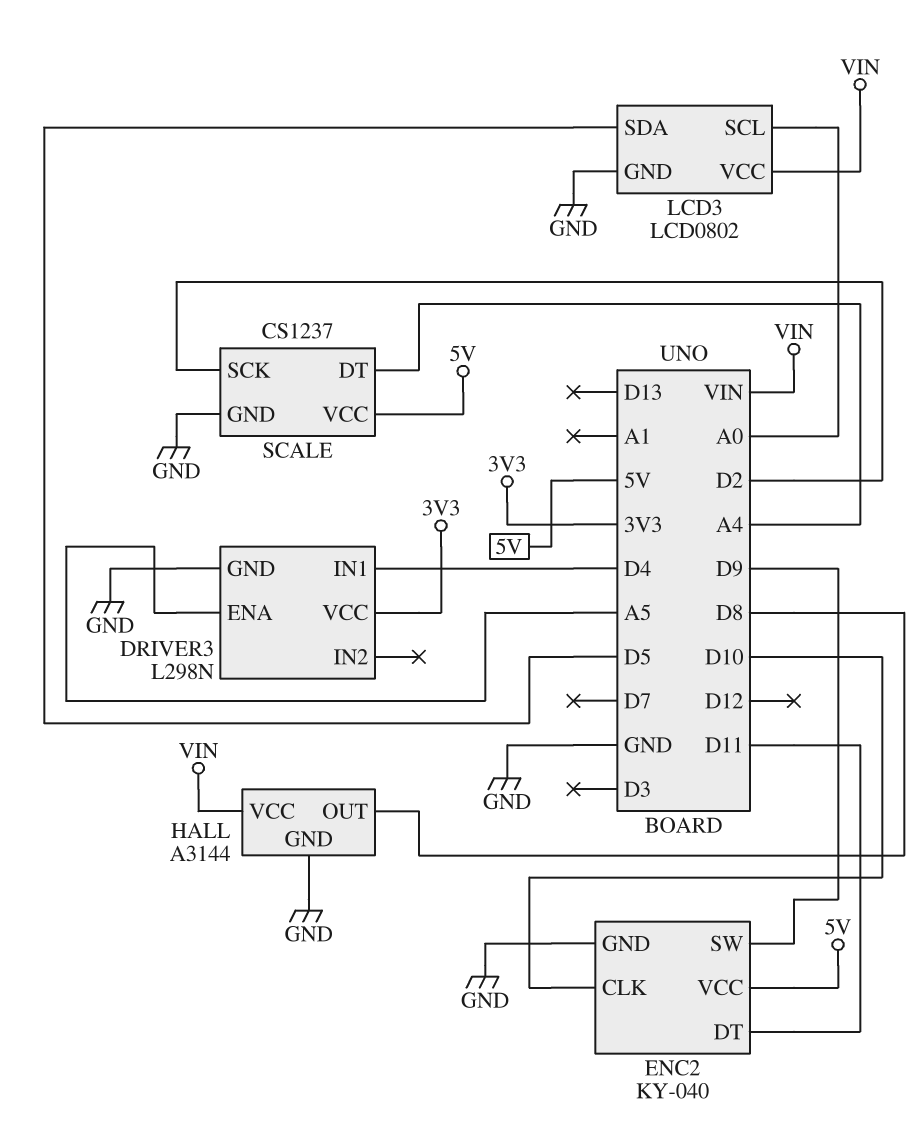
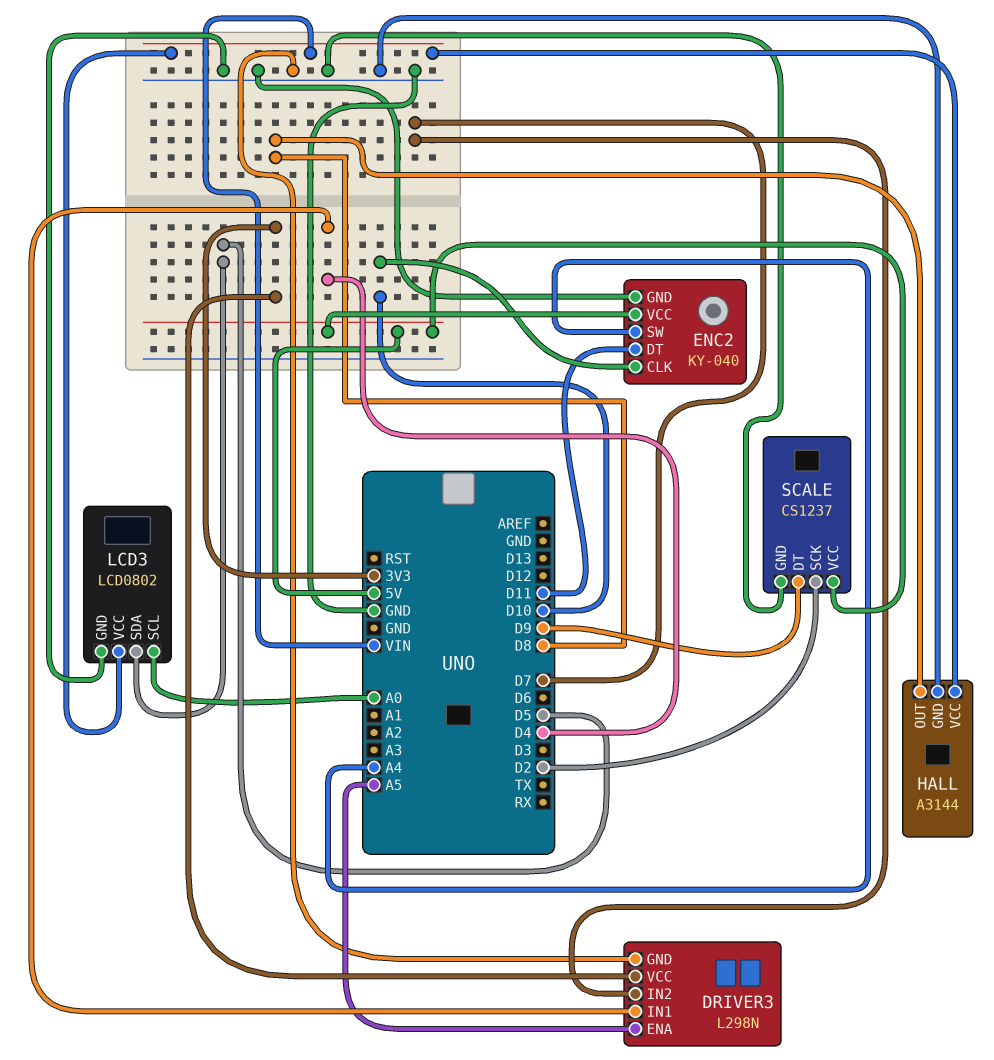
DRIVER3 pin IN2: none -> D7
ENC2 pin SW: D9 -> A4
SCALE pin DT: A4 -> D9

